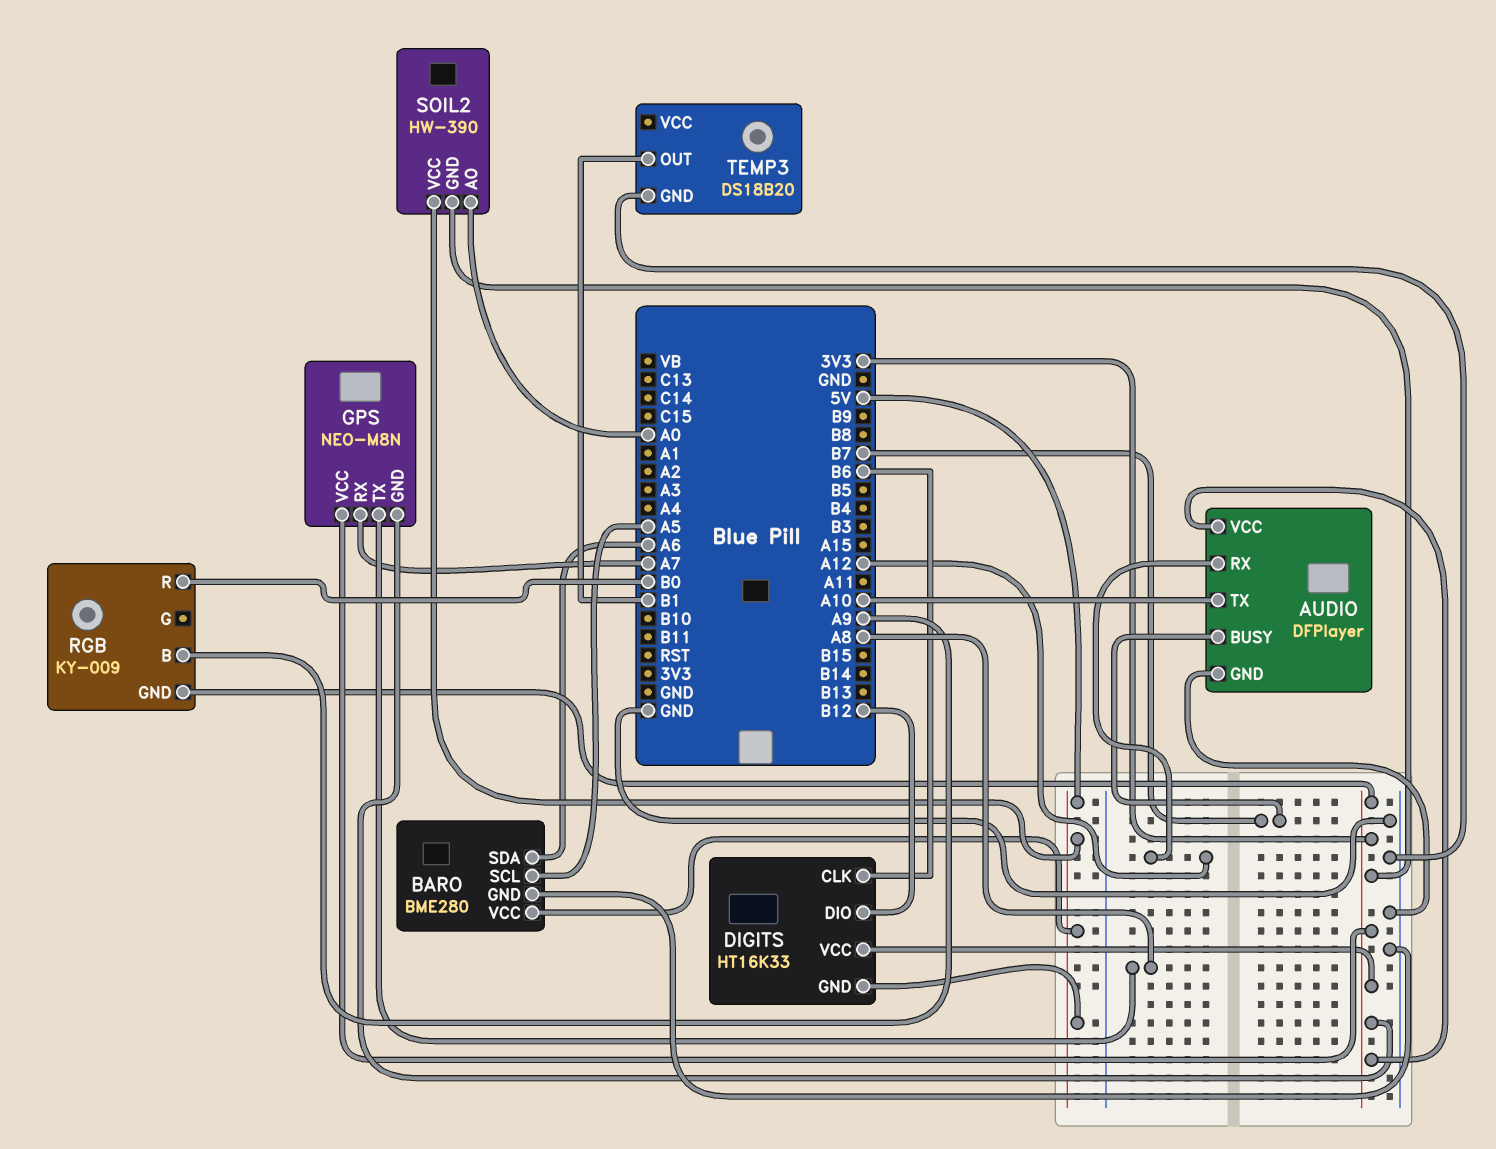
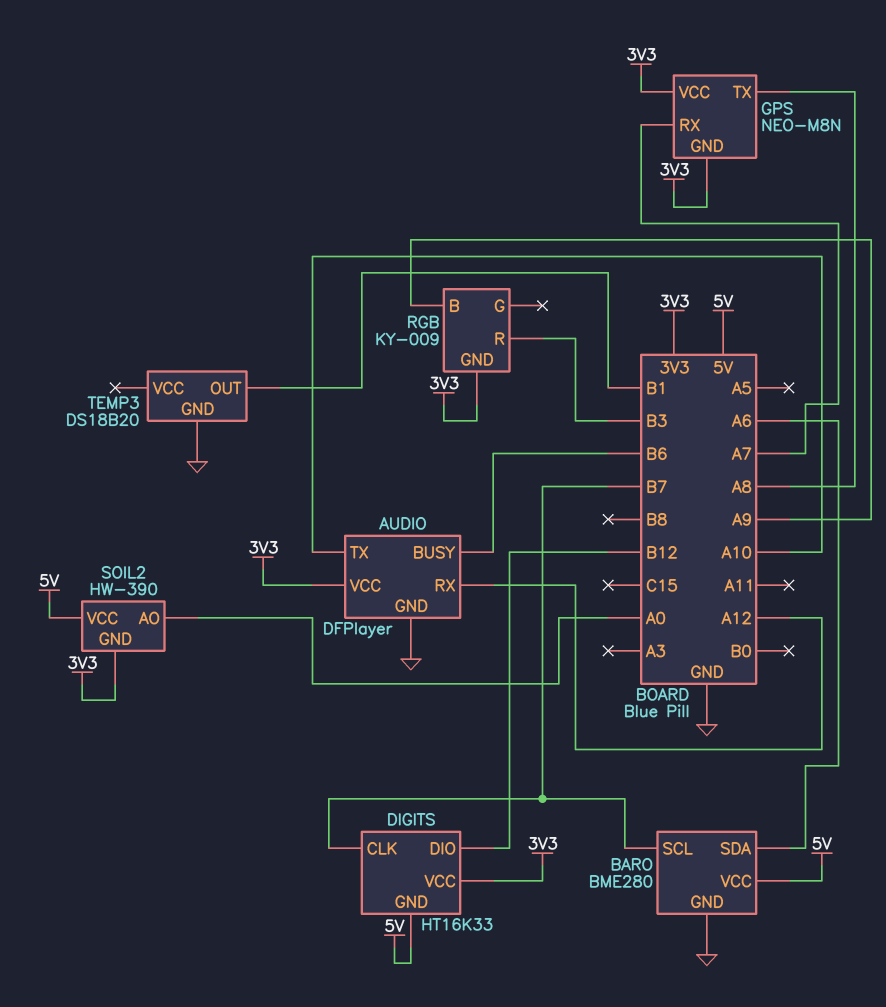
AUDIO pin BUSY: B7 -> B6
BARO pin SCL: A5 -> B7
DIGITS pin CLK: B6 -> B7
RGB pin R: B0 -> B3

